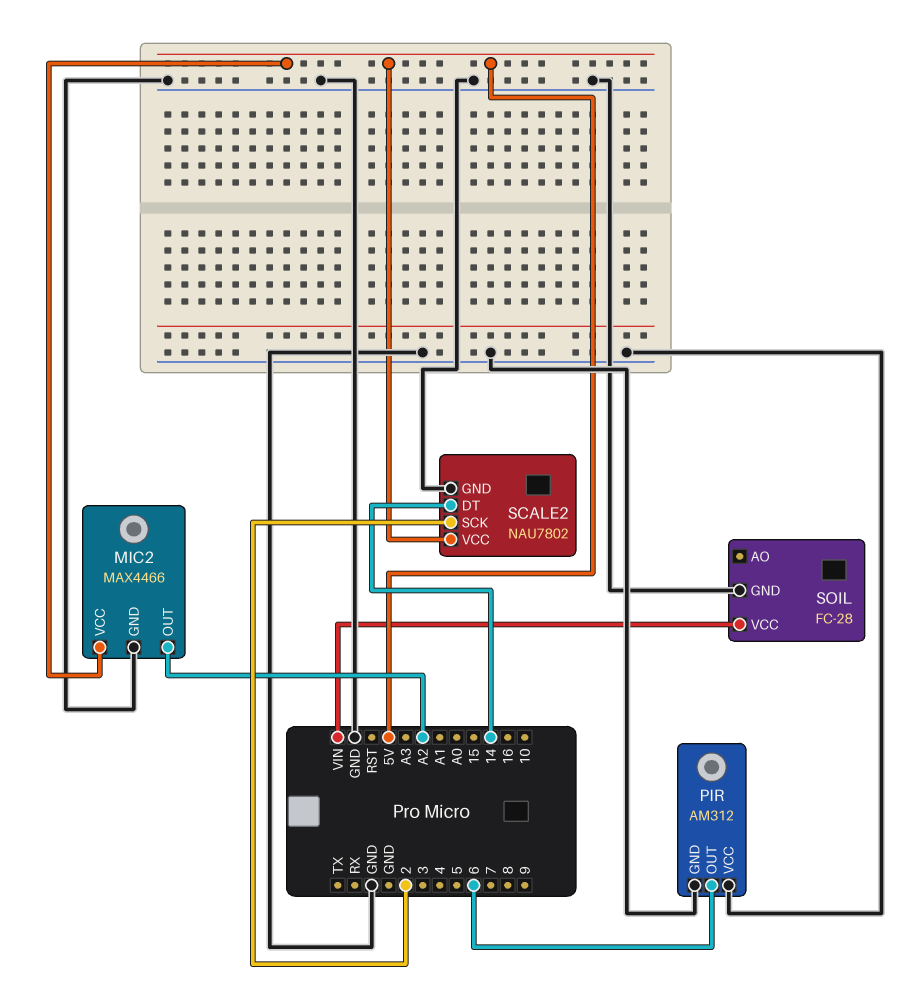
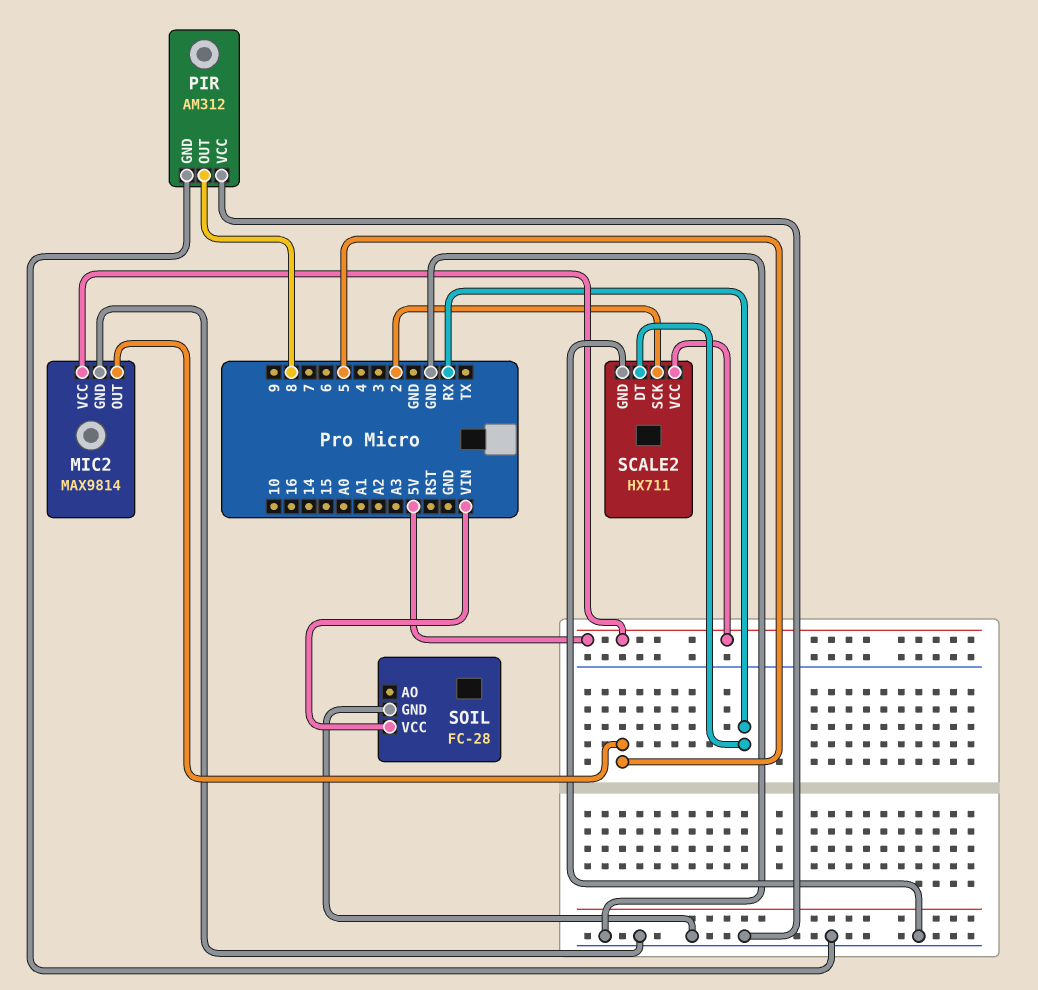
MIC2: MAX4466 -> MAX9814
MIC2 pin OUT: A2 -> 5
PIR pin OUT: 6 -> 8
SCALE2: NAU7802 -> HX711
SCALE2 pin DT: 14 -> RX

